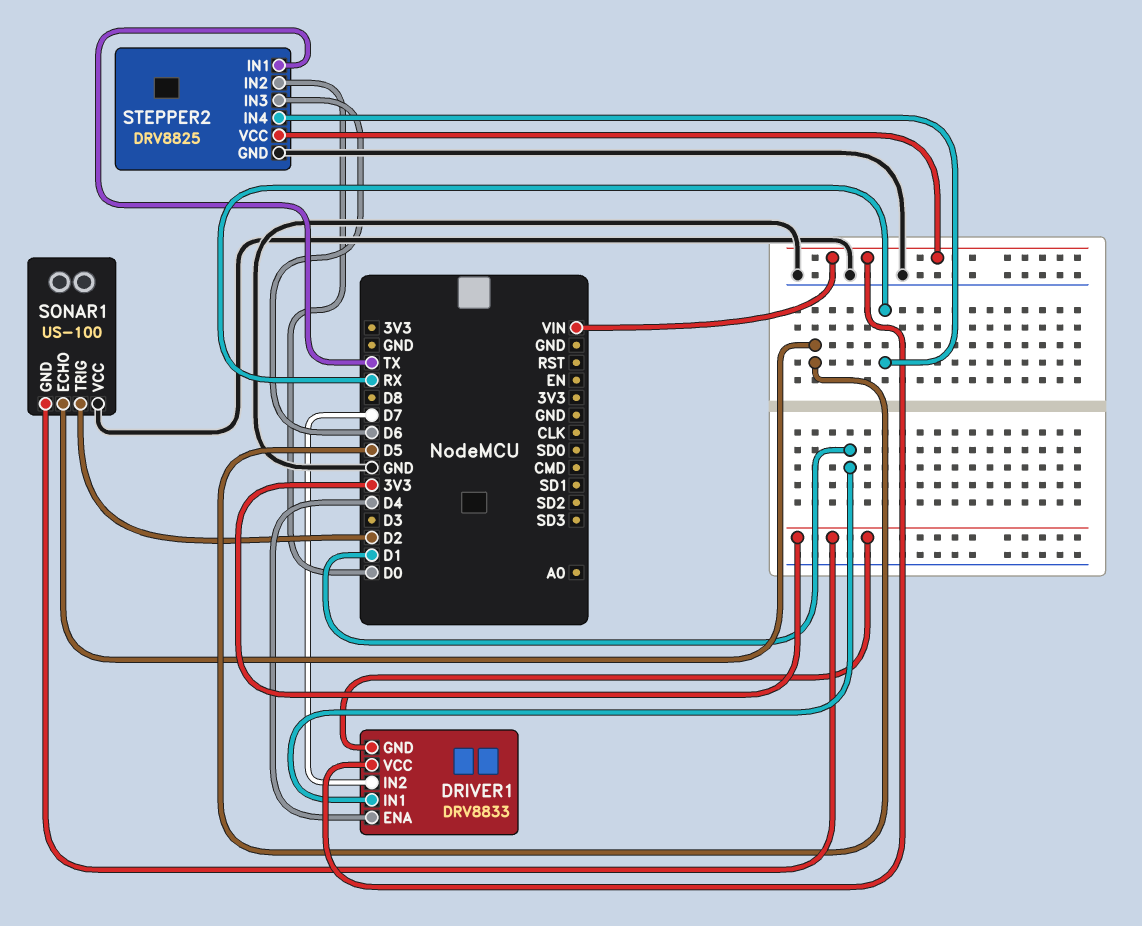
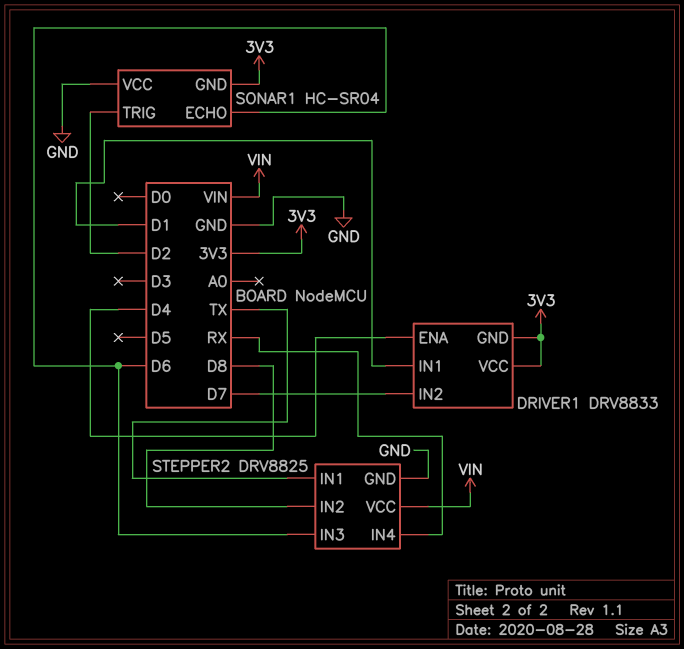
DRIVER1 pin VCC: VIN -> 3V3
SONAR1: US-100 -> HC-SR04
SONAR1 pin ECHO: D5 -> D6
STEPPER2 pin IN2: D0 -> D8

